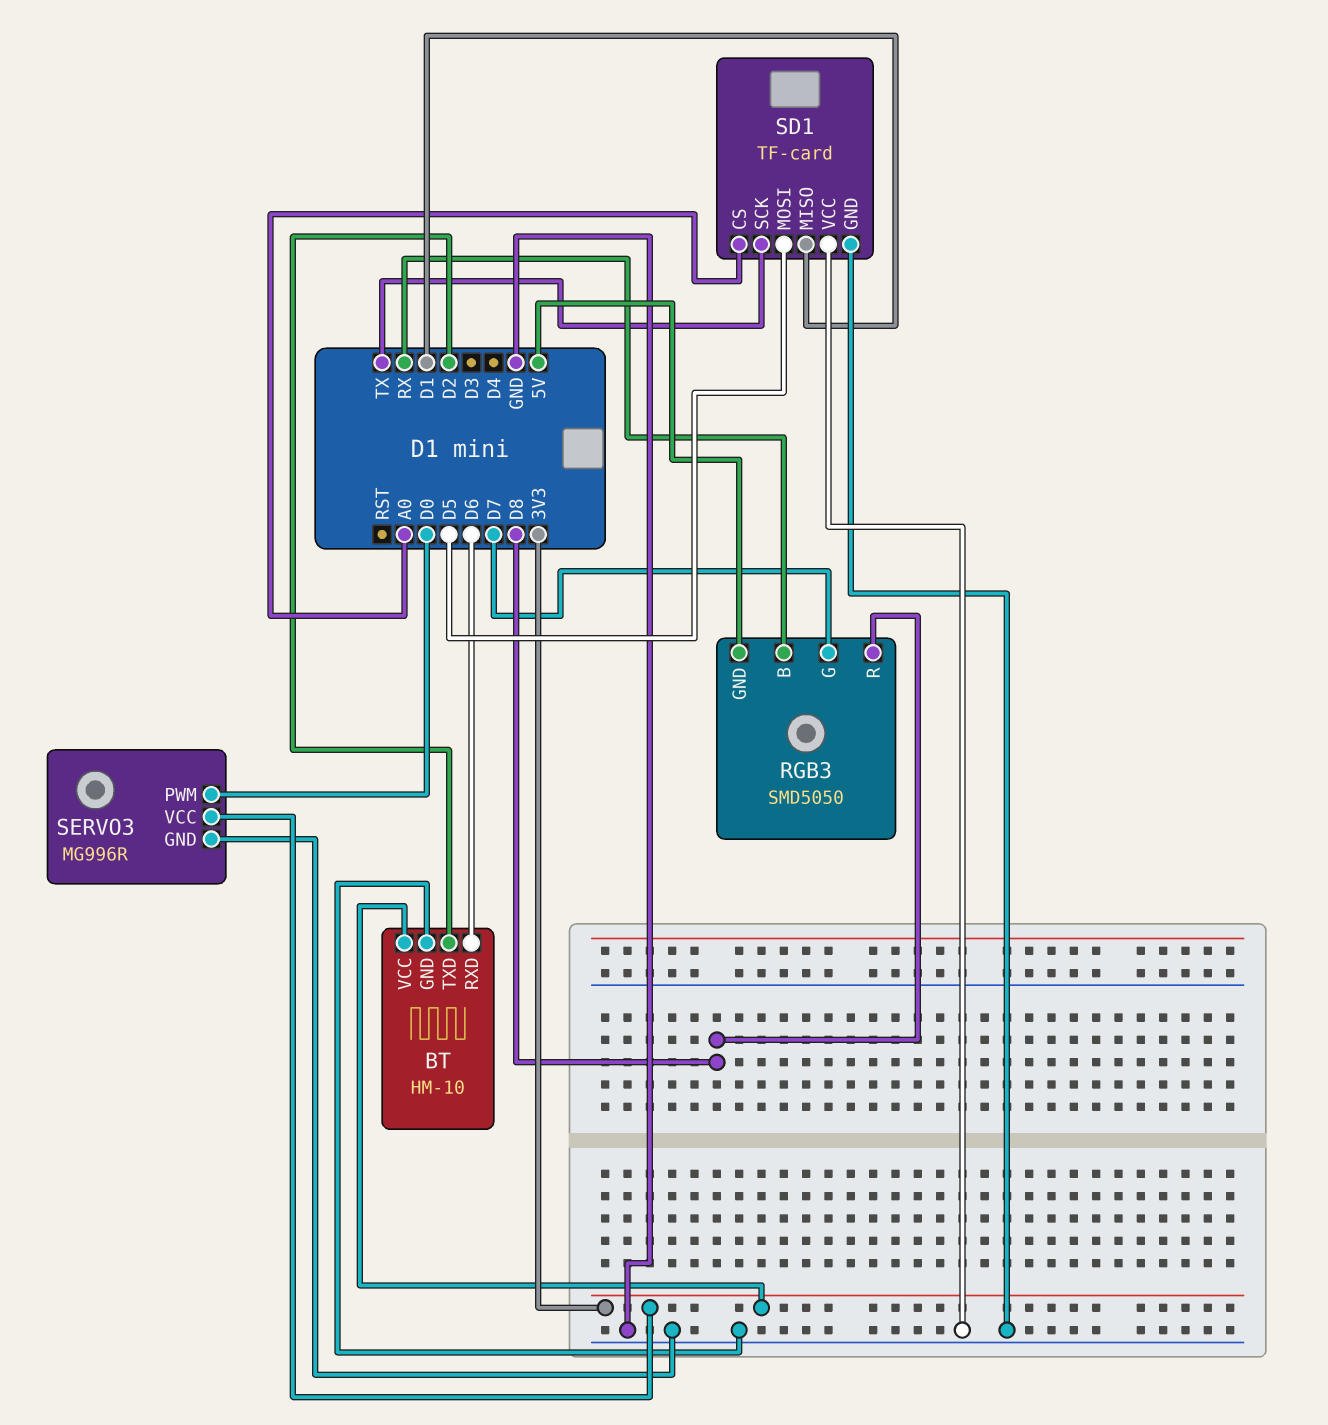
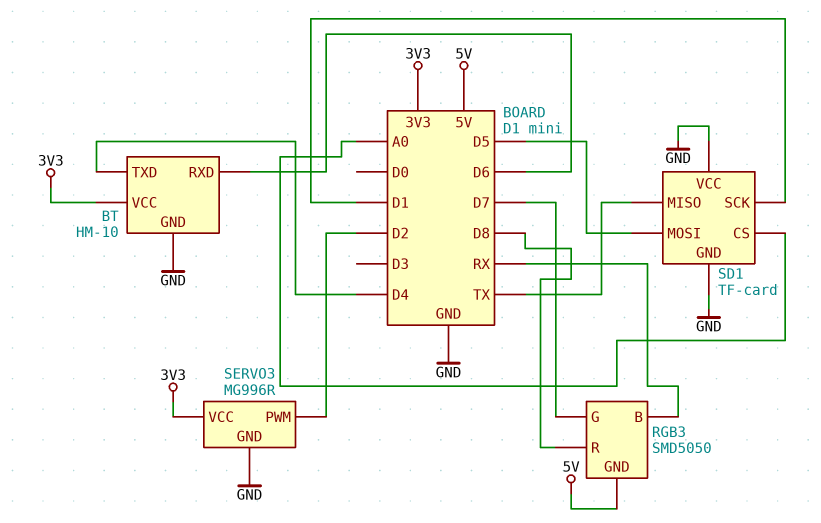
BT pin TXD: D2 -> D4
SD1 pin MISO: D1 -> TX
SD1 pin SCK: TX -> D1
SERVO3 pin PWM: D0 -> D2

